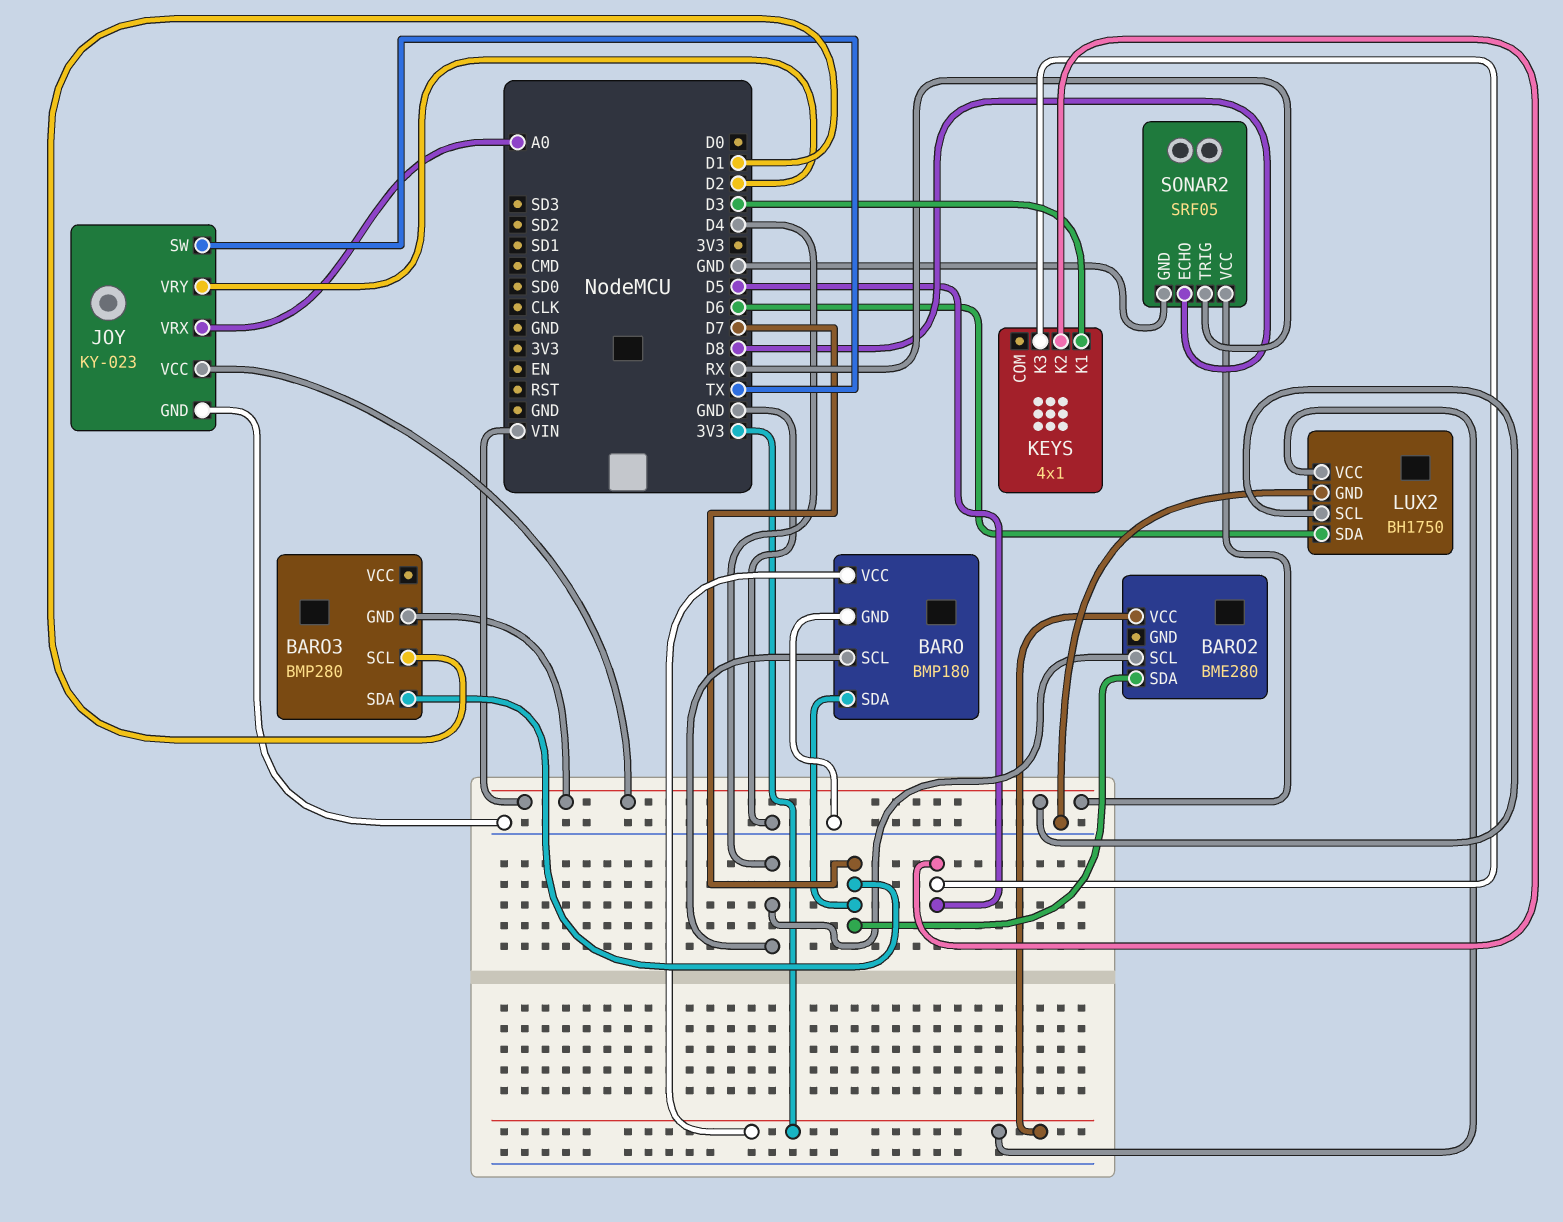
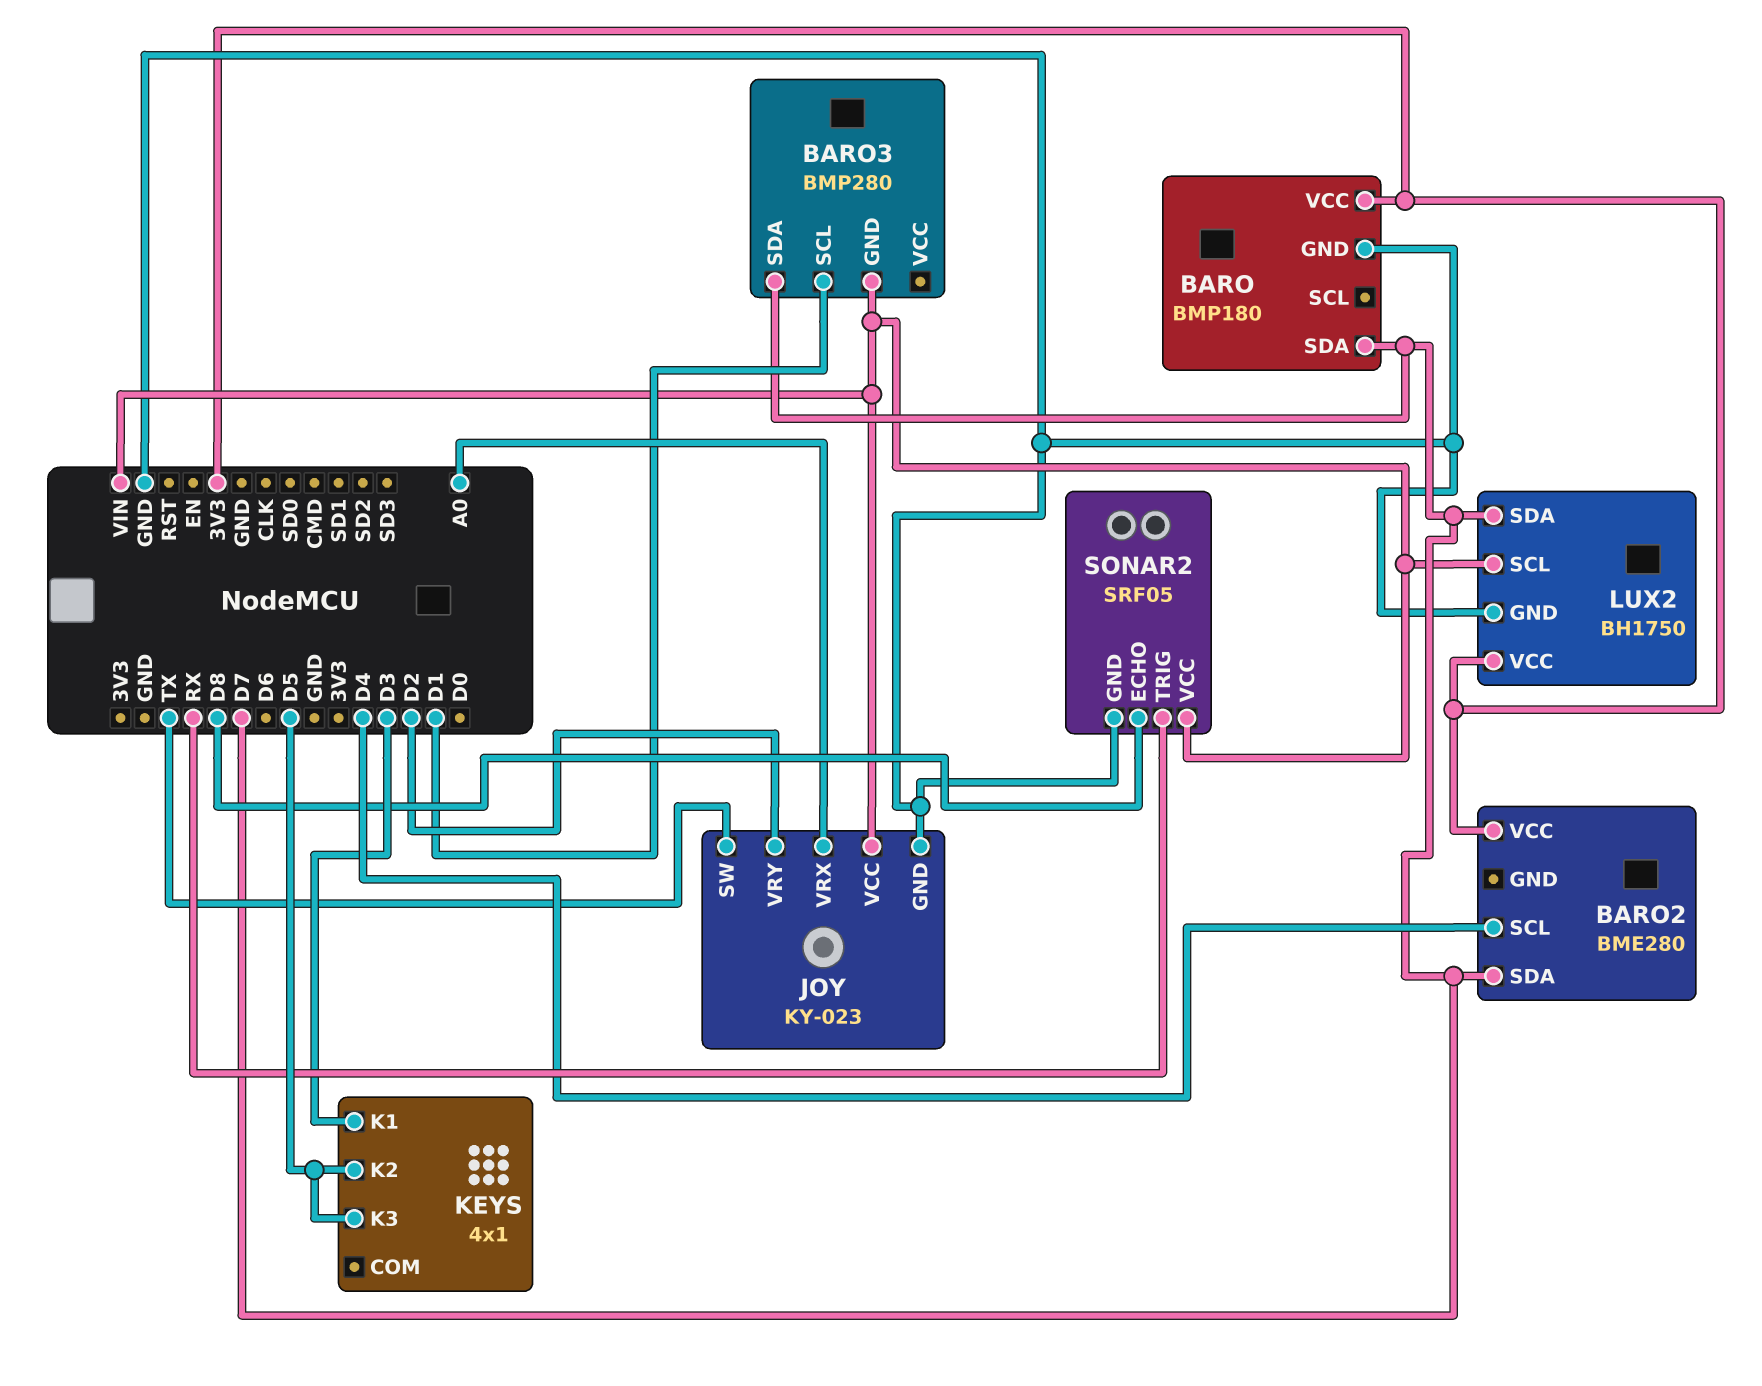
BARO pin SCL: D4 -> none
LUX2 pin SDA: D6 -> D7

